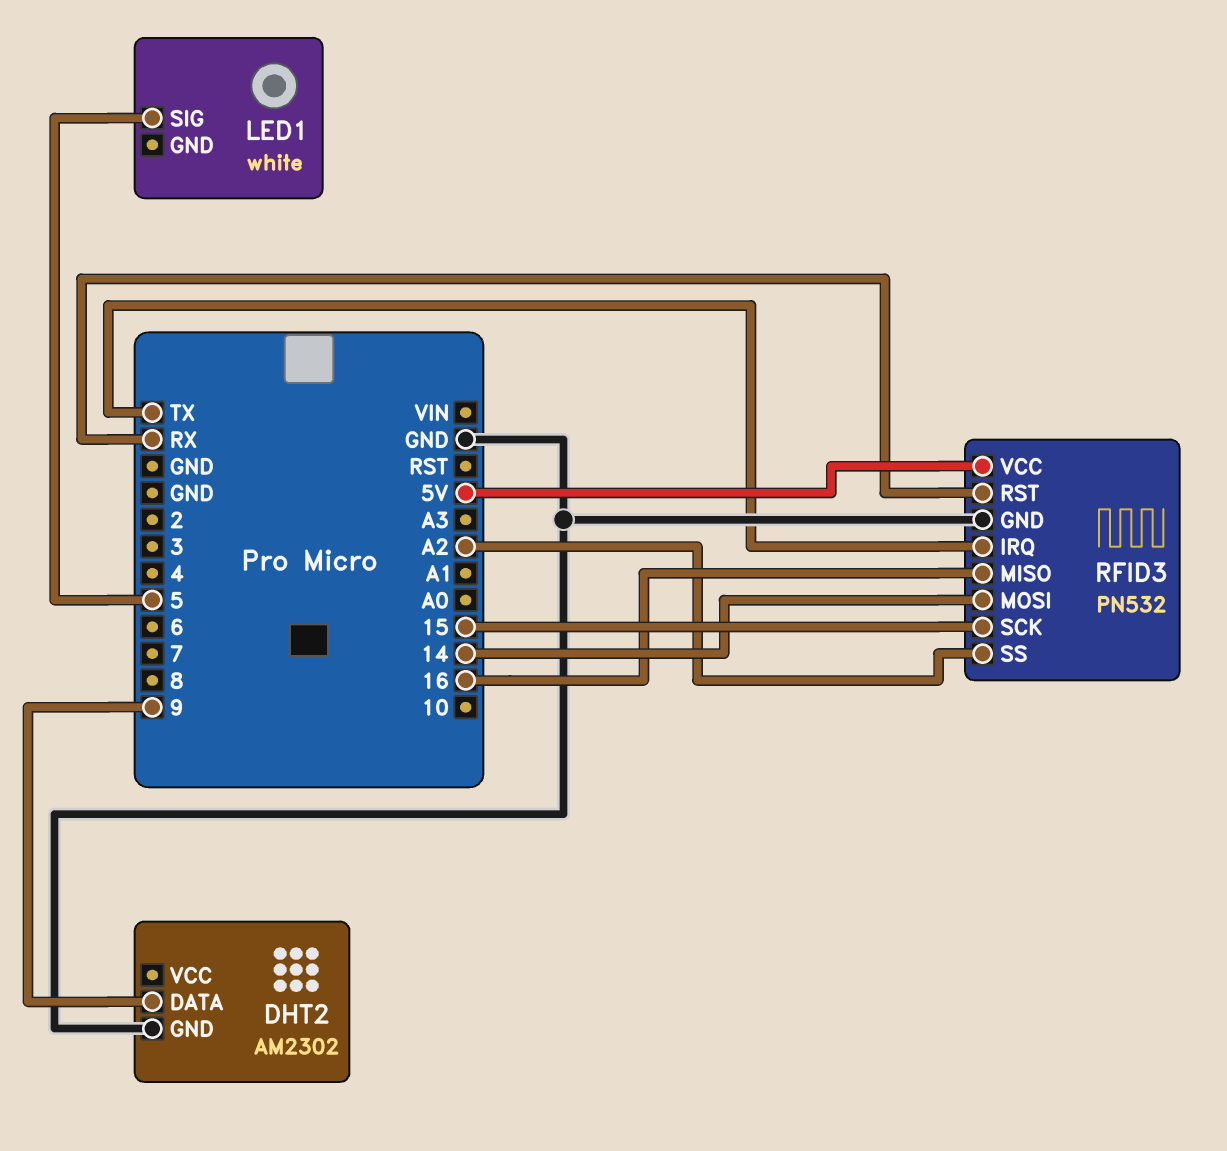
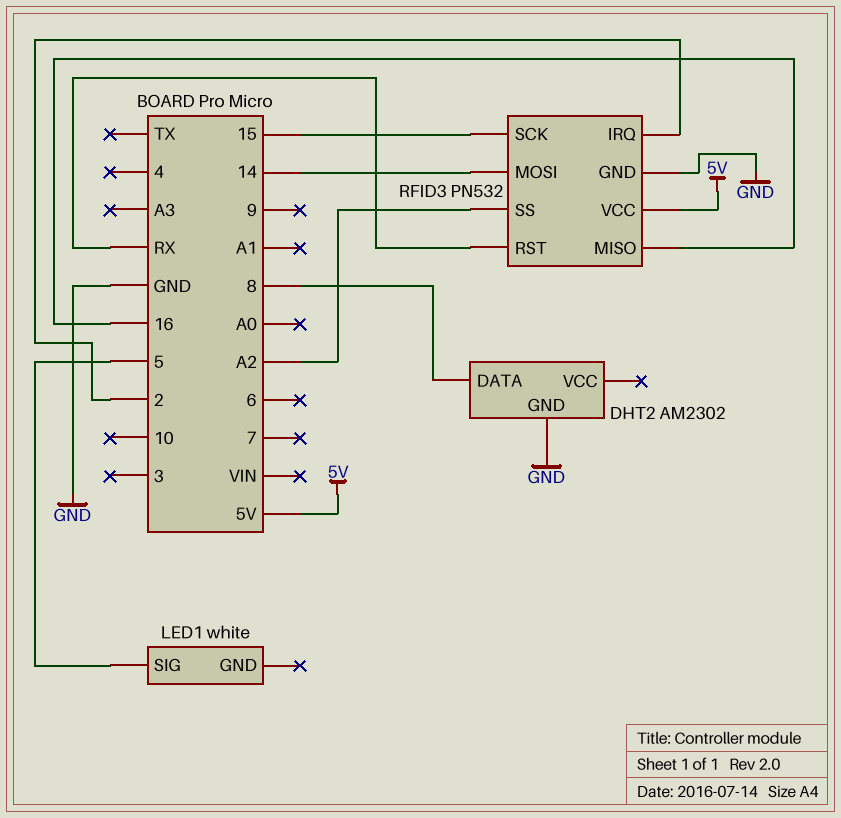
DHT2 pin DATA: 9 -> 8
RFID3 pin IRQ: TX -> 2

